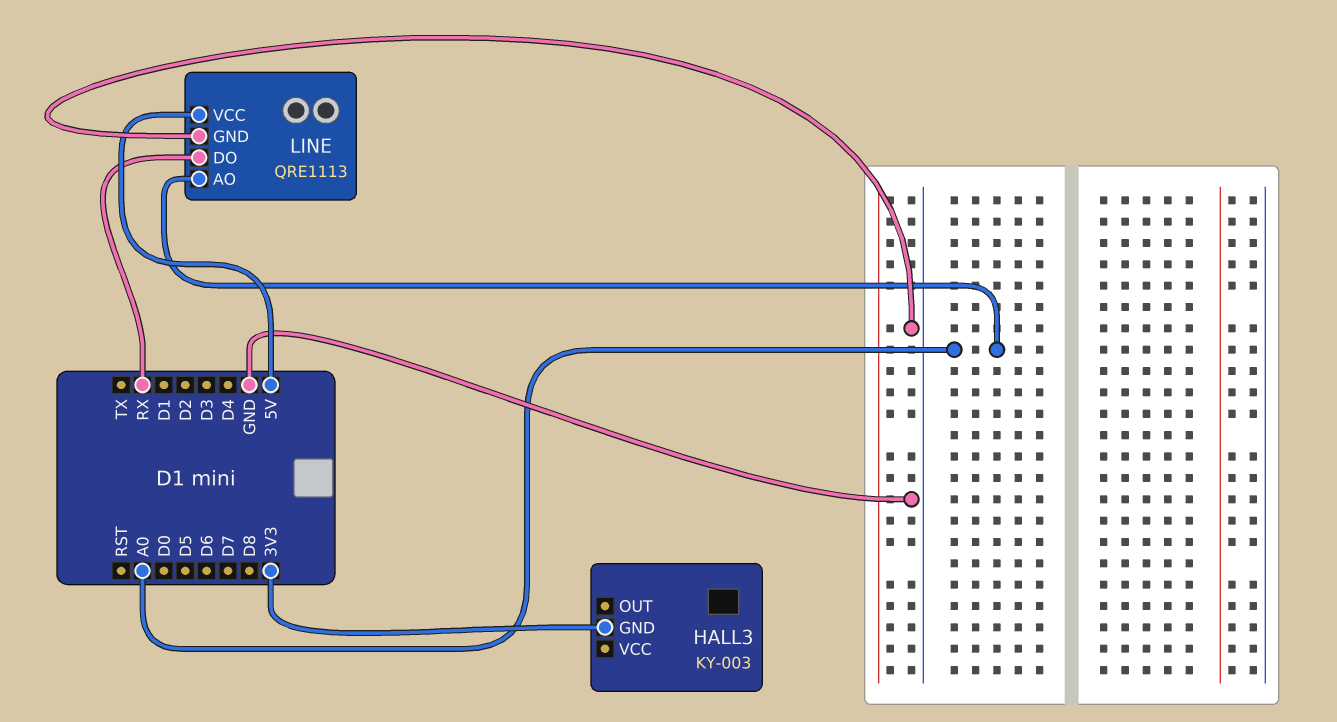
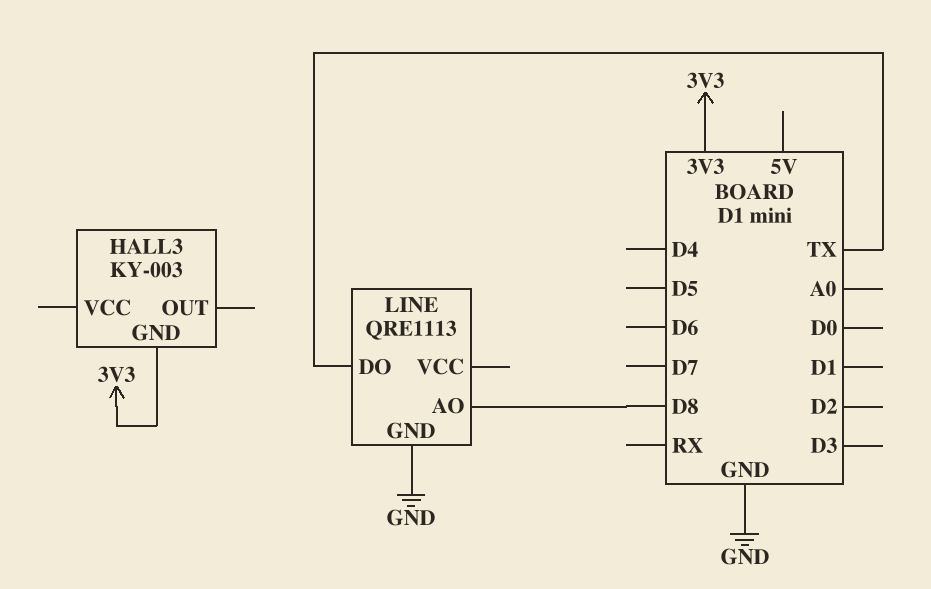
LINE pin AO: A0 -> D8
LINE pin DO: RX -> TX
LINE pin VCC: 5V -> none

